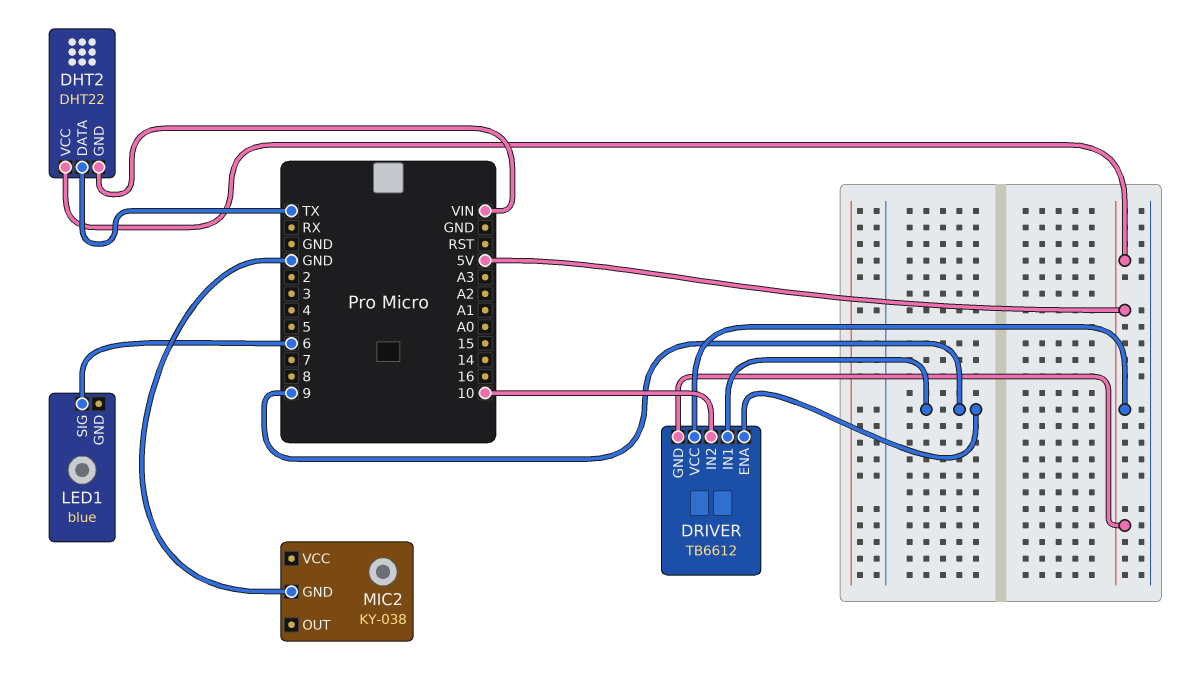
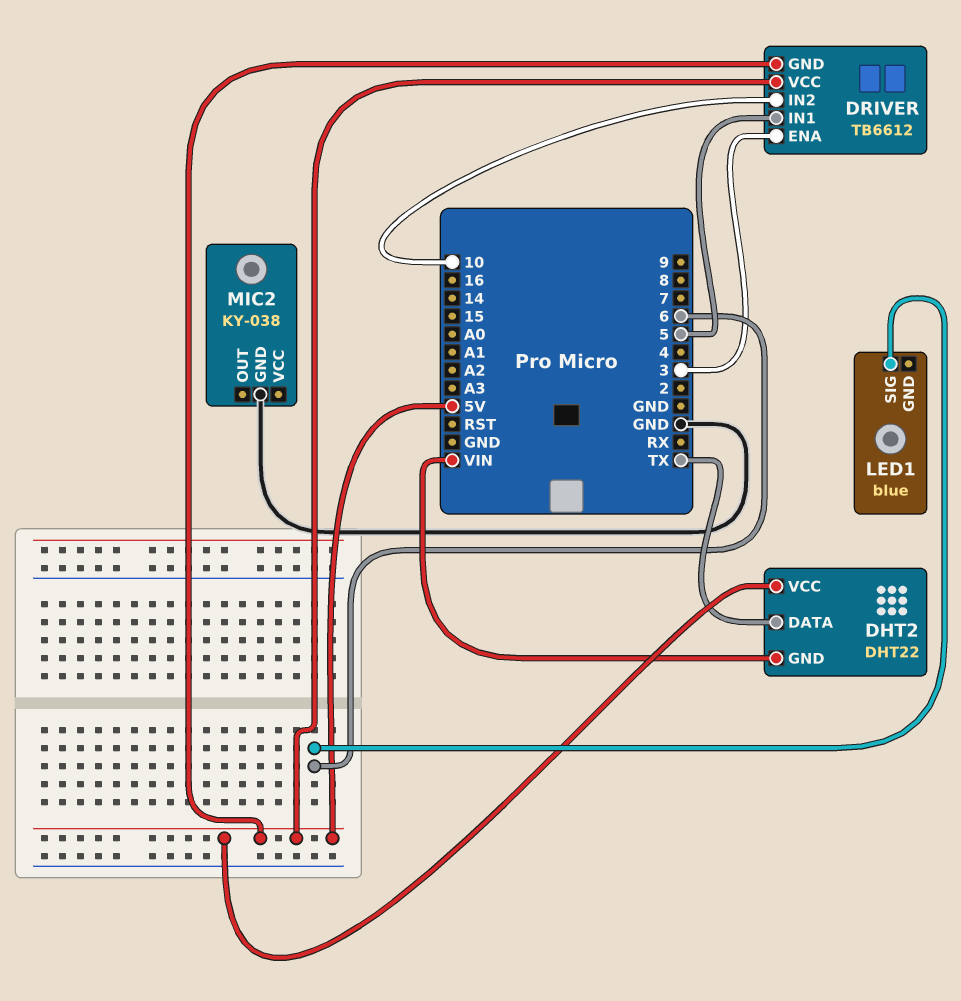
DRIVER pin ENA: 9 -> 3
DRIVER pin IN1: 9 -> 5

